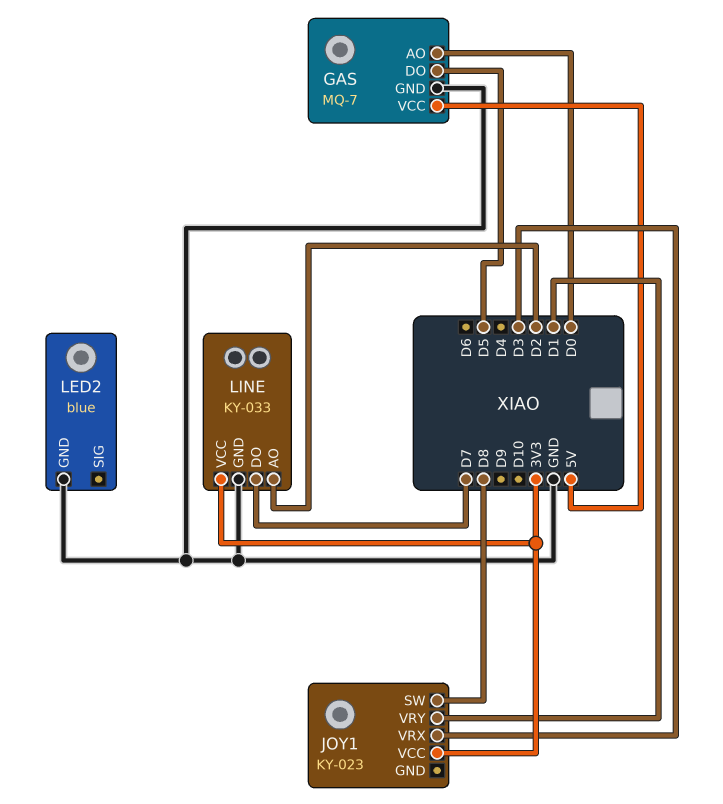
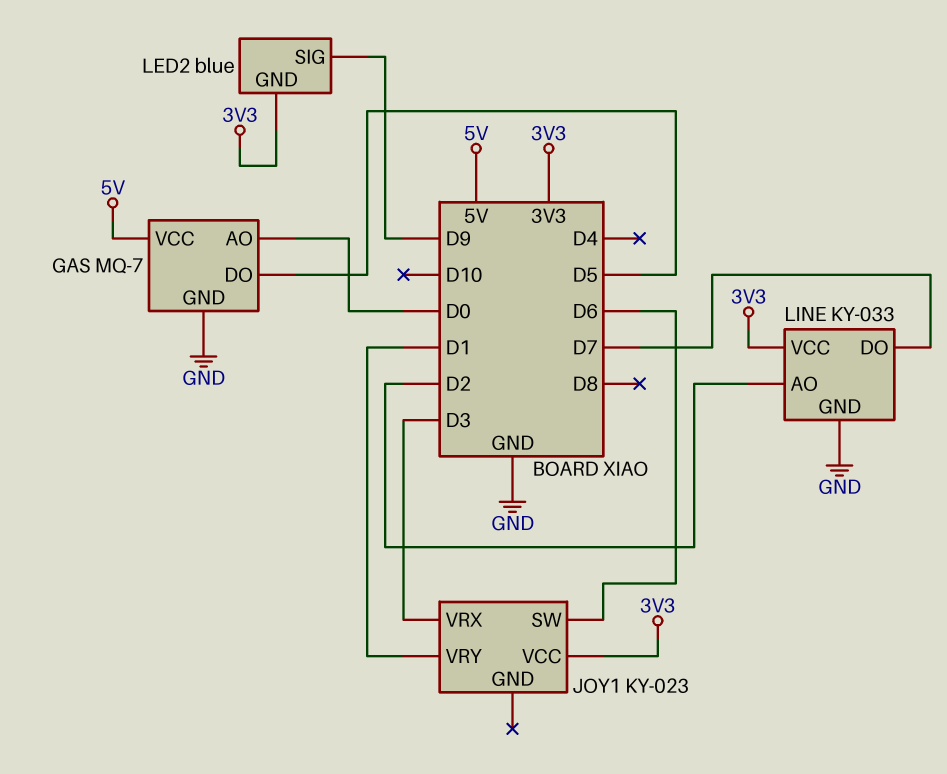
JOY1 pin SW: D8 -> D6
LED2 pin GND: GND -> 3V3
LED2 pin SIG: none -> D9

